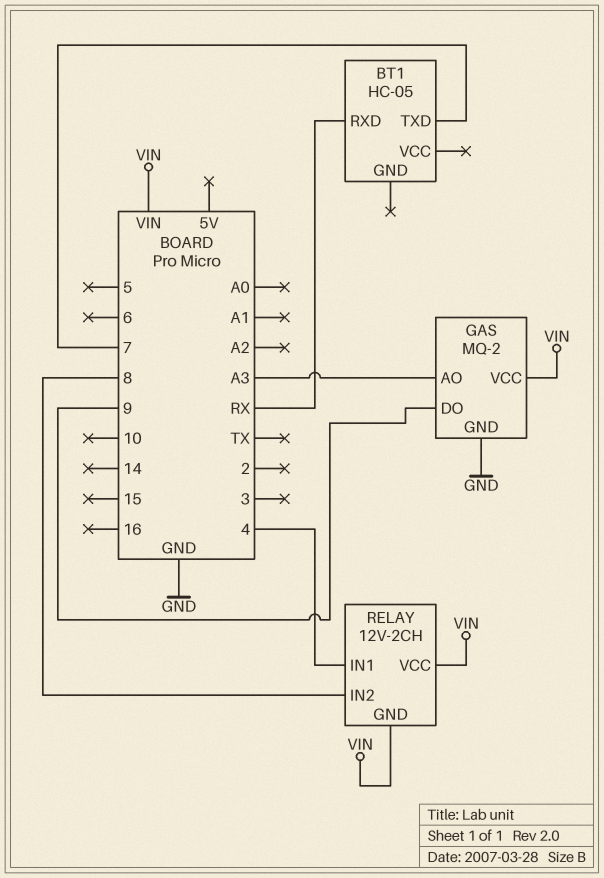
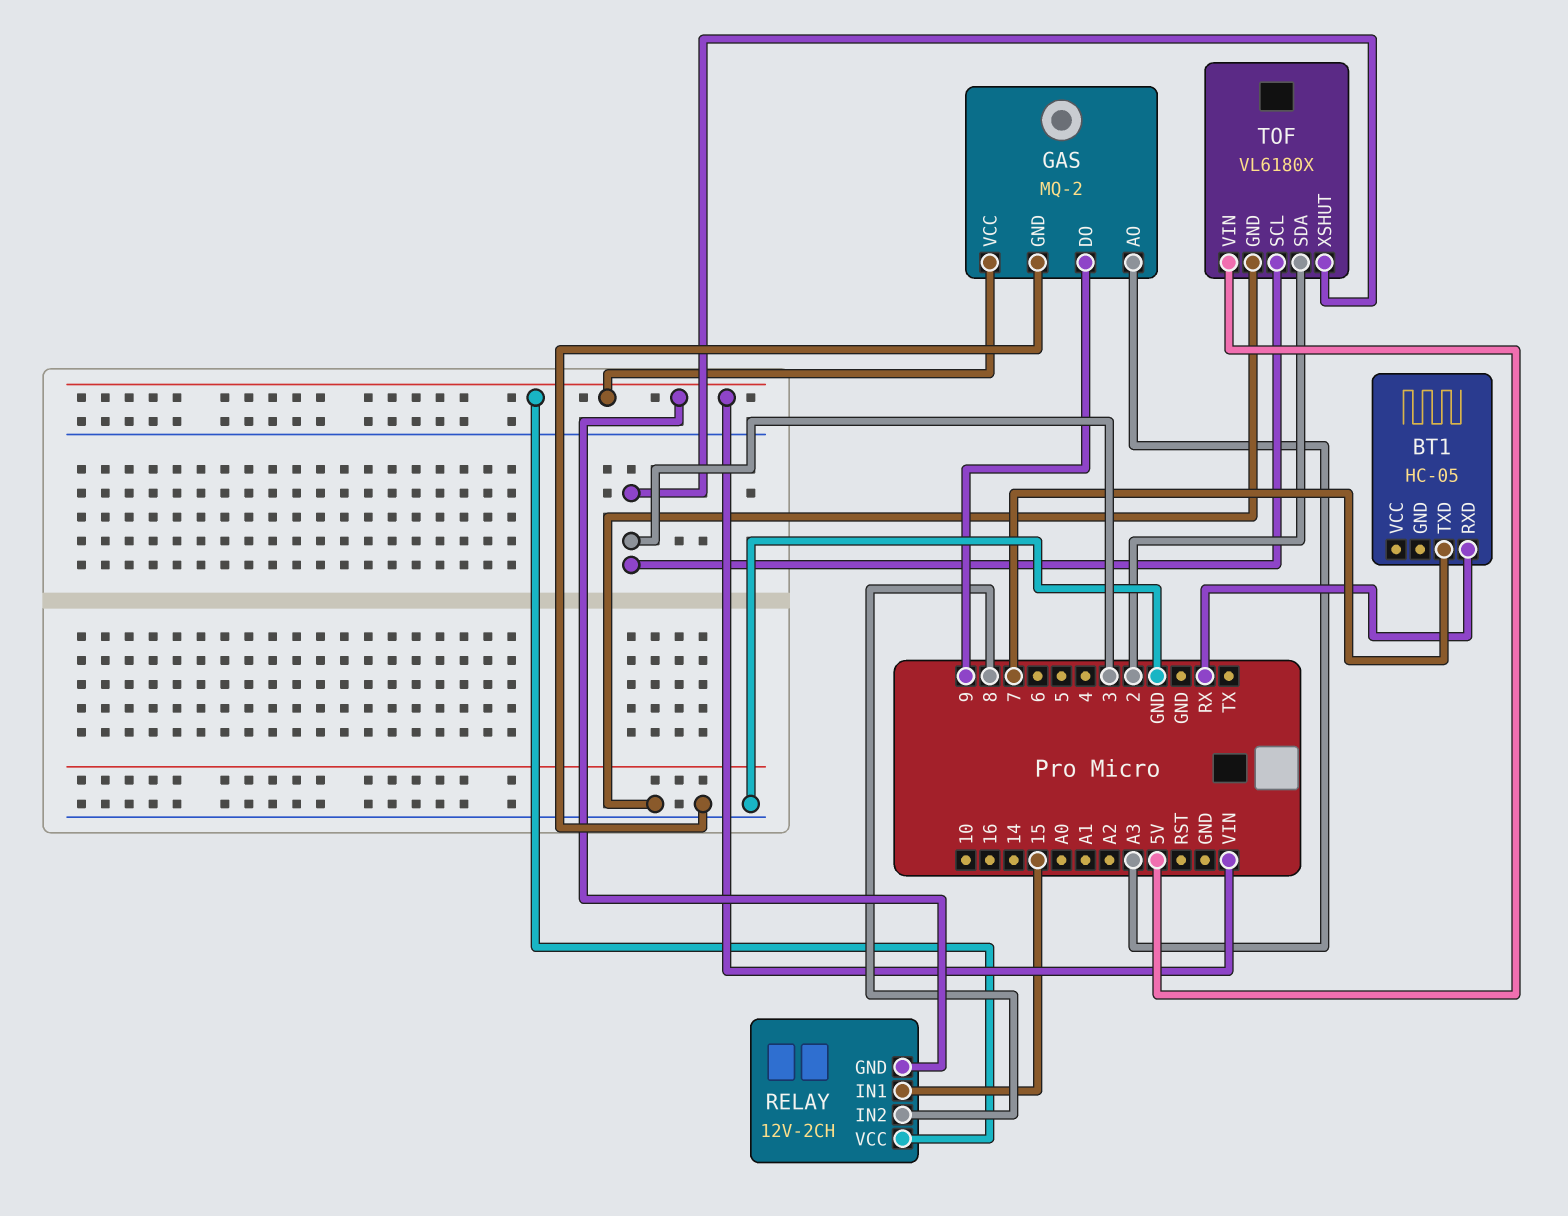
RELAY pin IN1: 4 -> 15
TOF: none -> VL6180X
TOF pin GND: none -> GND
TOF pin SCL: none -> 3
TOF pin SDA: none -> 2
TOF pin VIN: none -> 5V
TOF pin XSHUT: none -> 3

